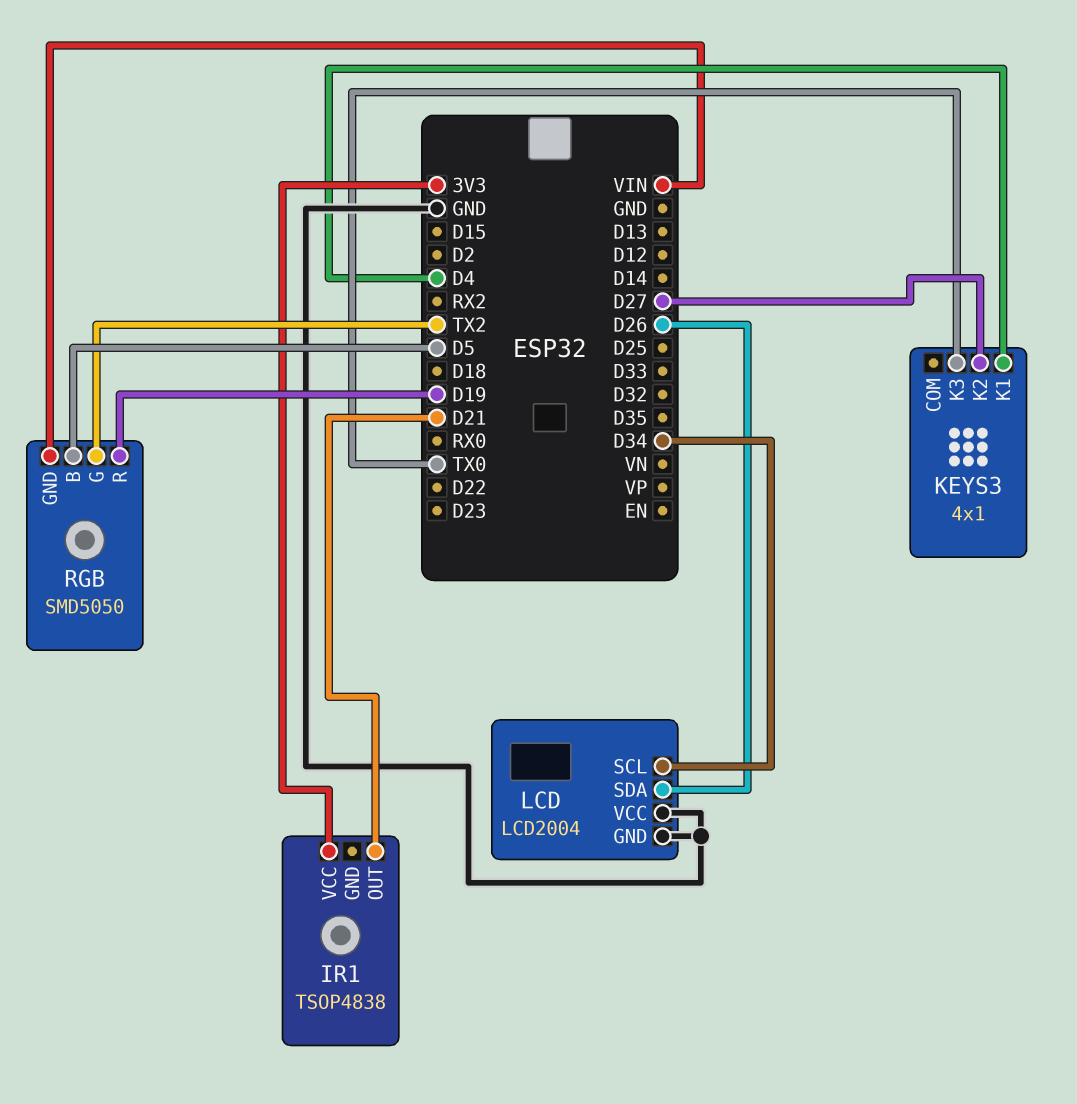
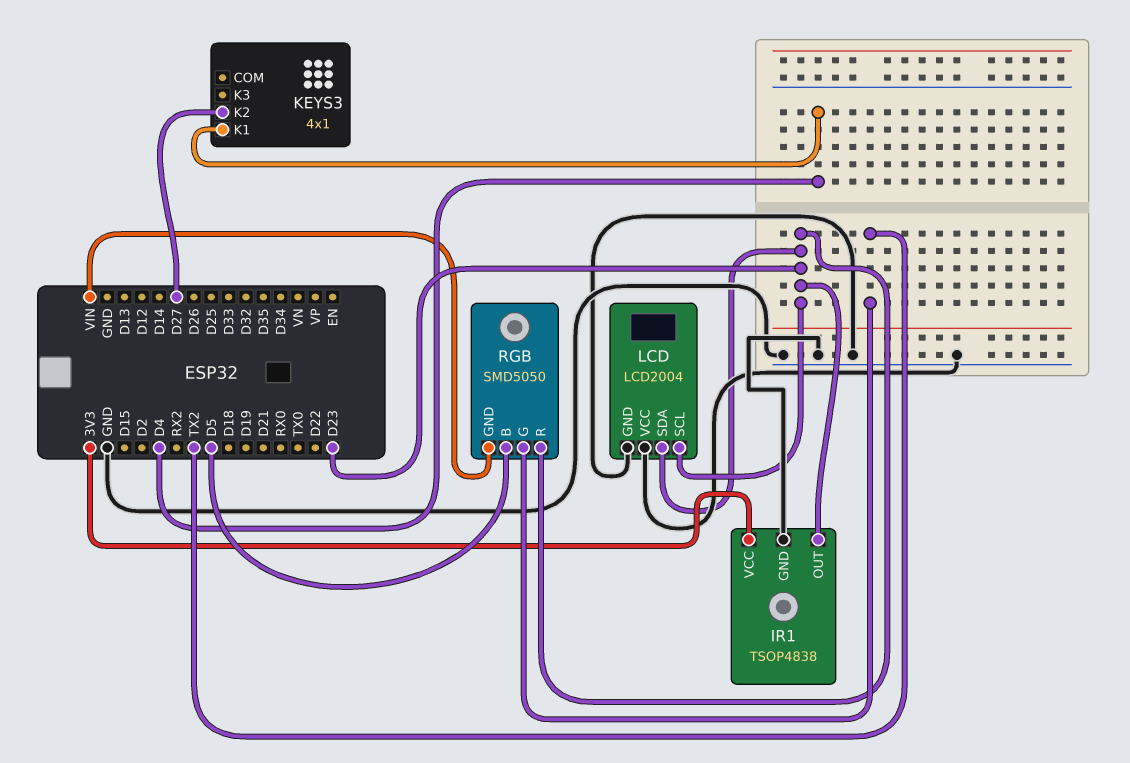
IR1 pin GND: none -> GND
IR1 pin OUT: D21 -> D23
KEYS3 pin K3: TX0 -> none
LCD pin SCL: D34 -> D23
LCD pin SDA: D26 -> D23
RGB pin R: D19 -> D23

